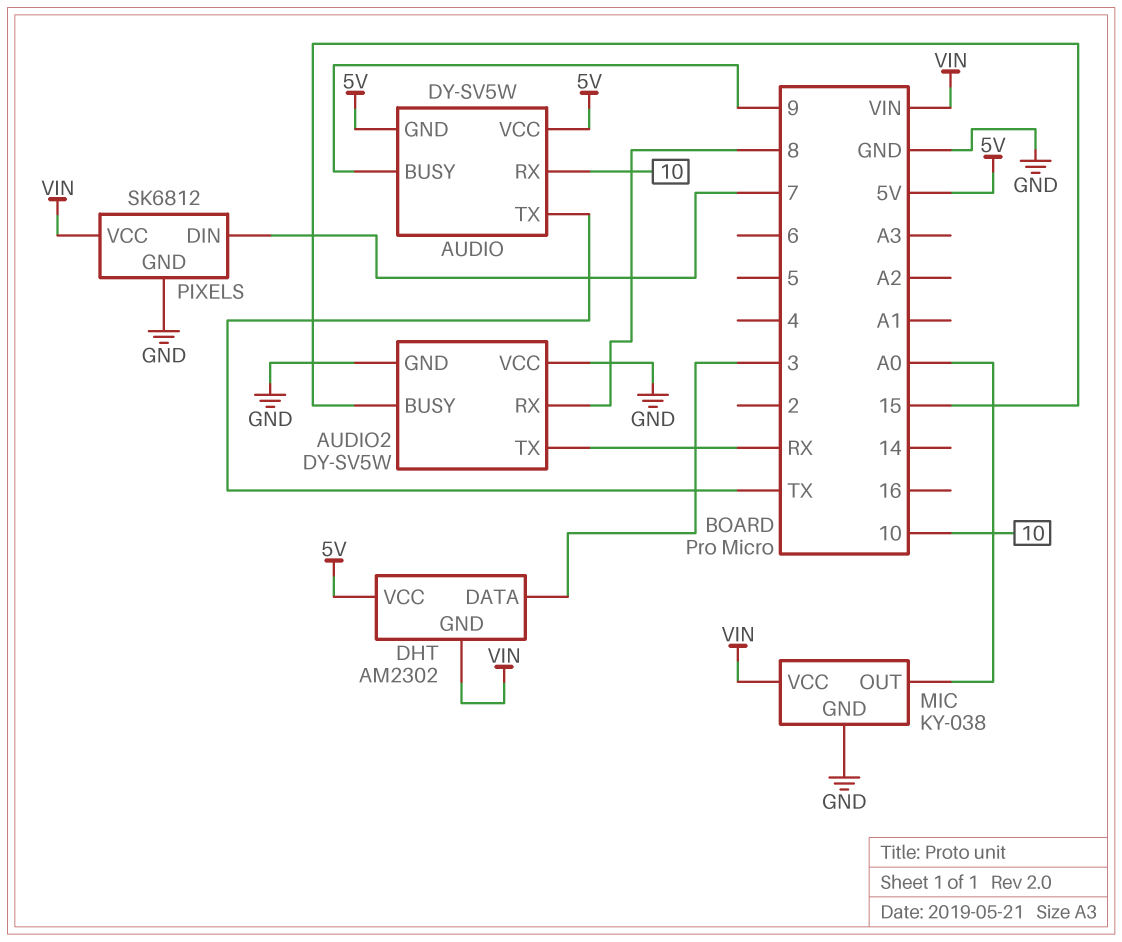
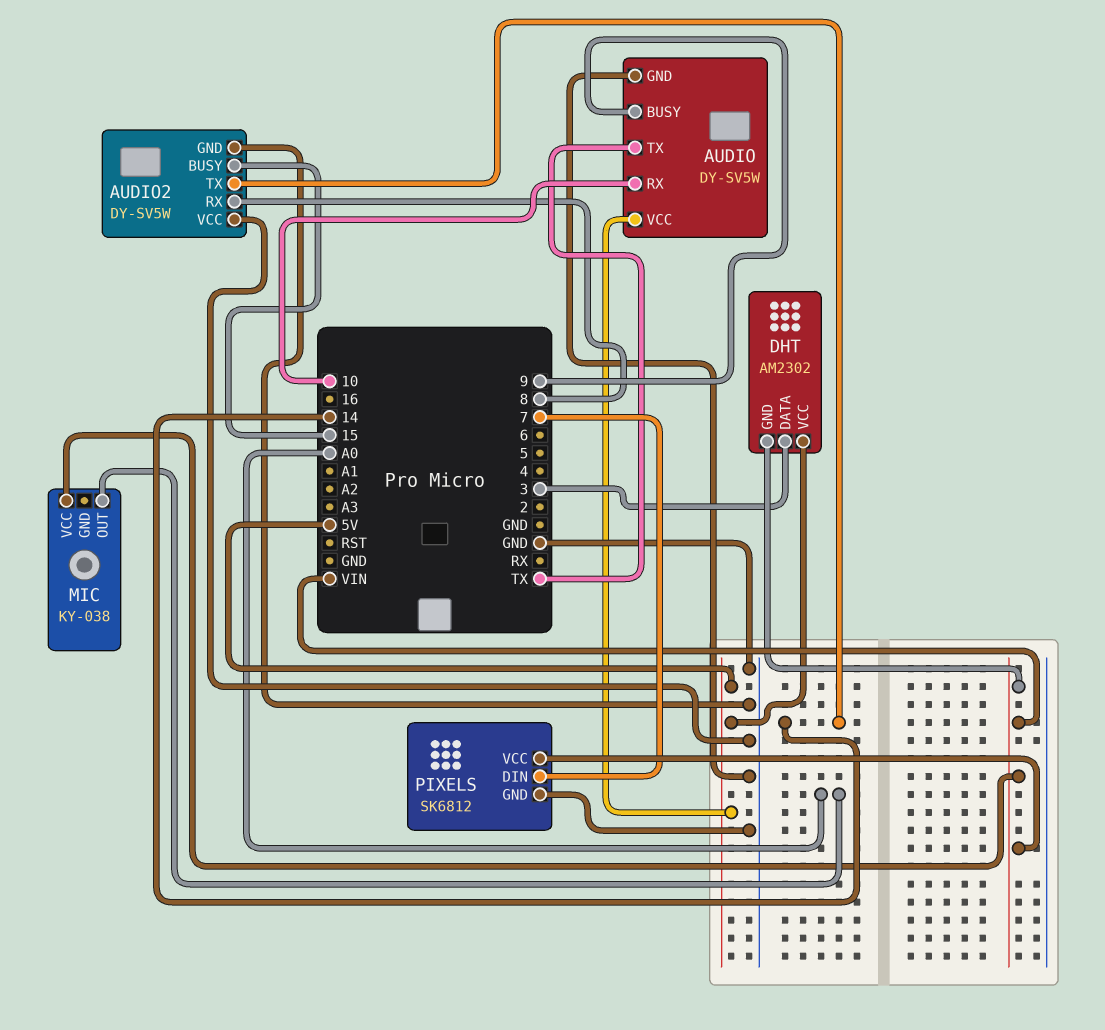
AUDIO pin GND: 5V -> GND
AUDIO2 pin TX: RX -> 14
MIC pin GND: GND -> none

